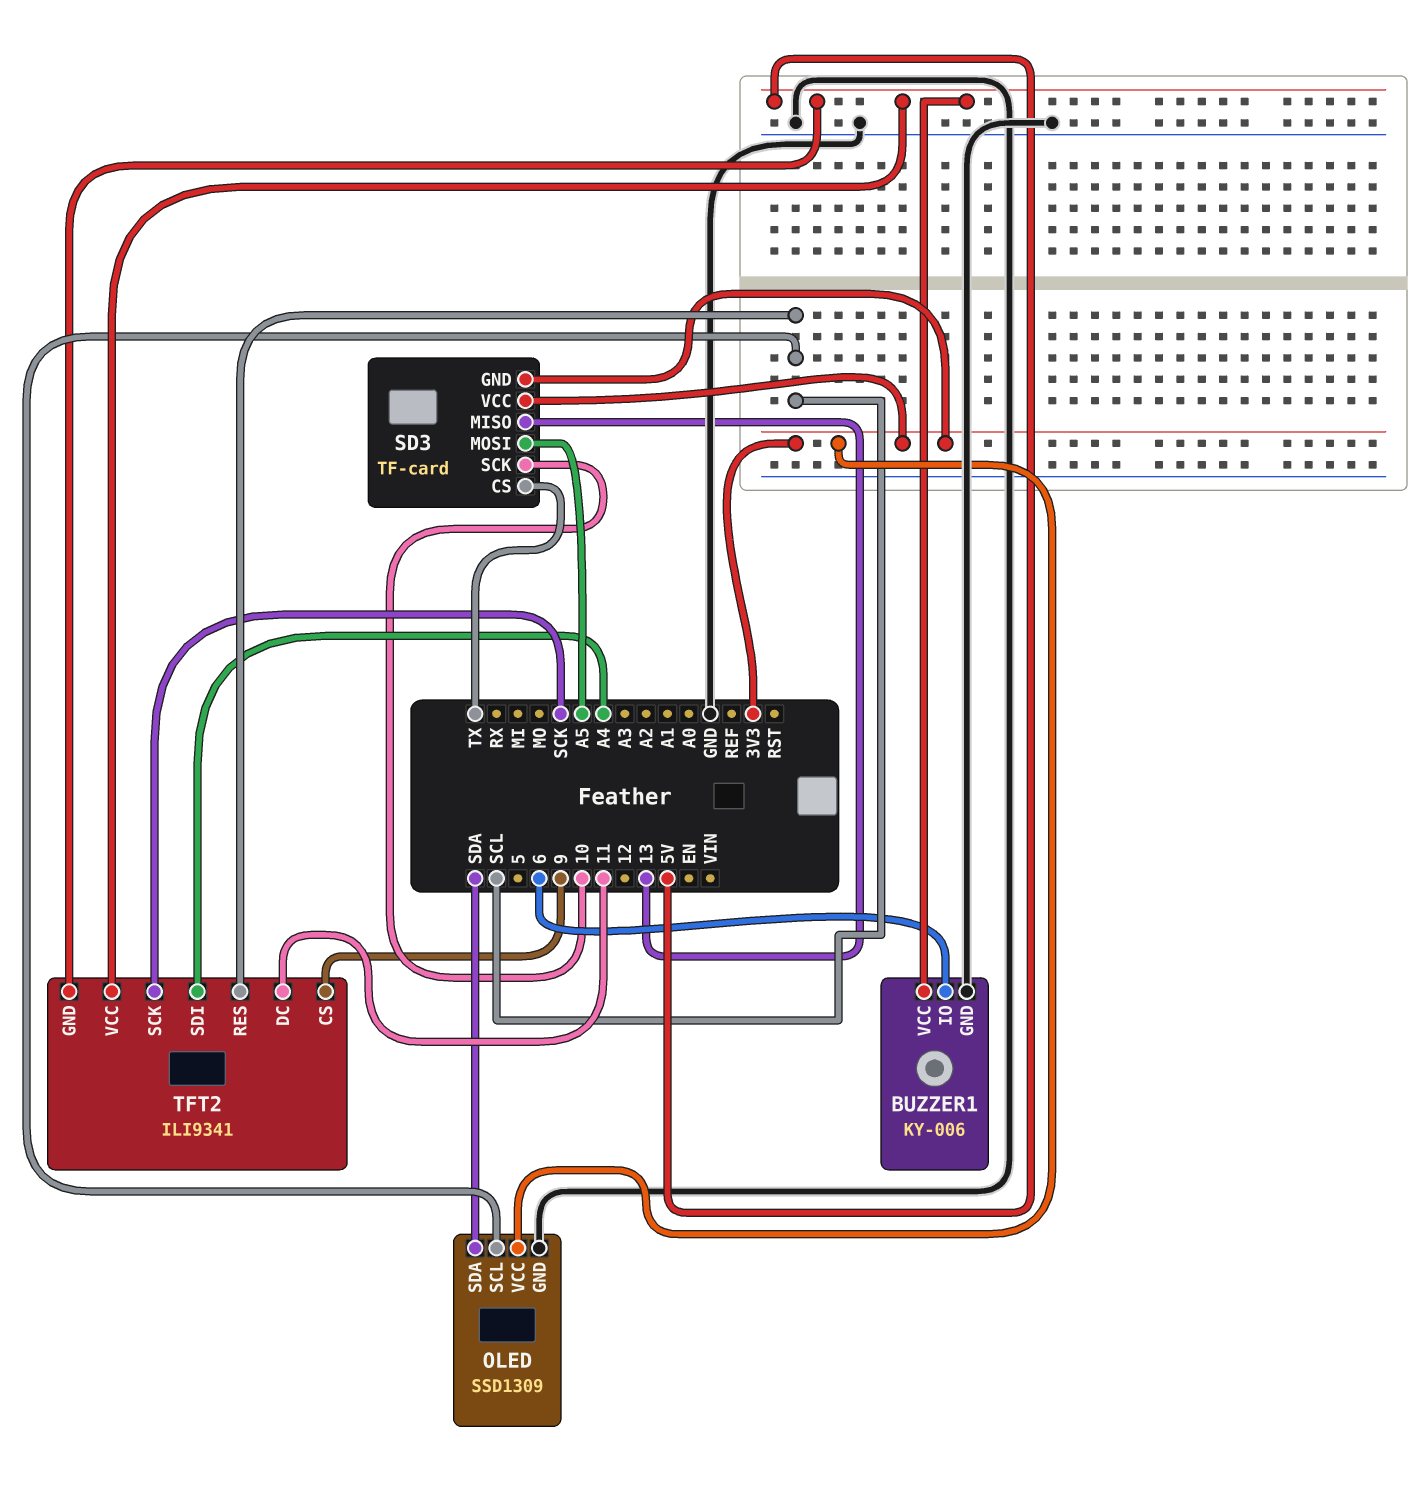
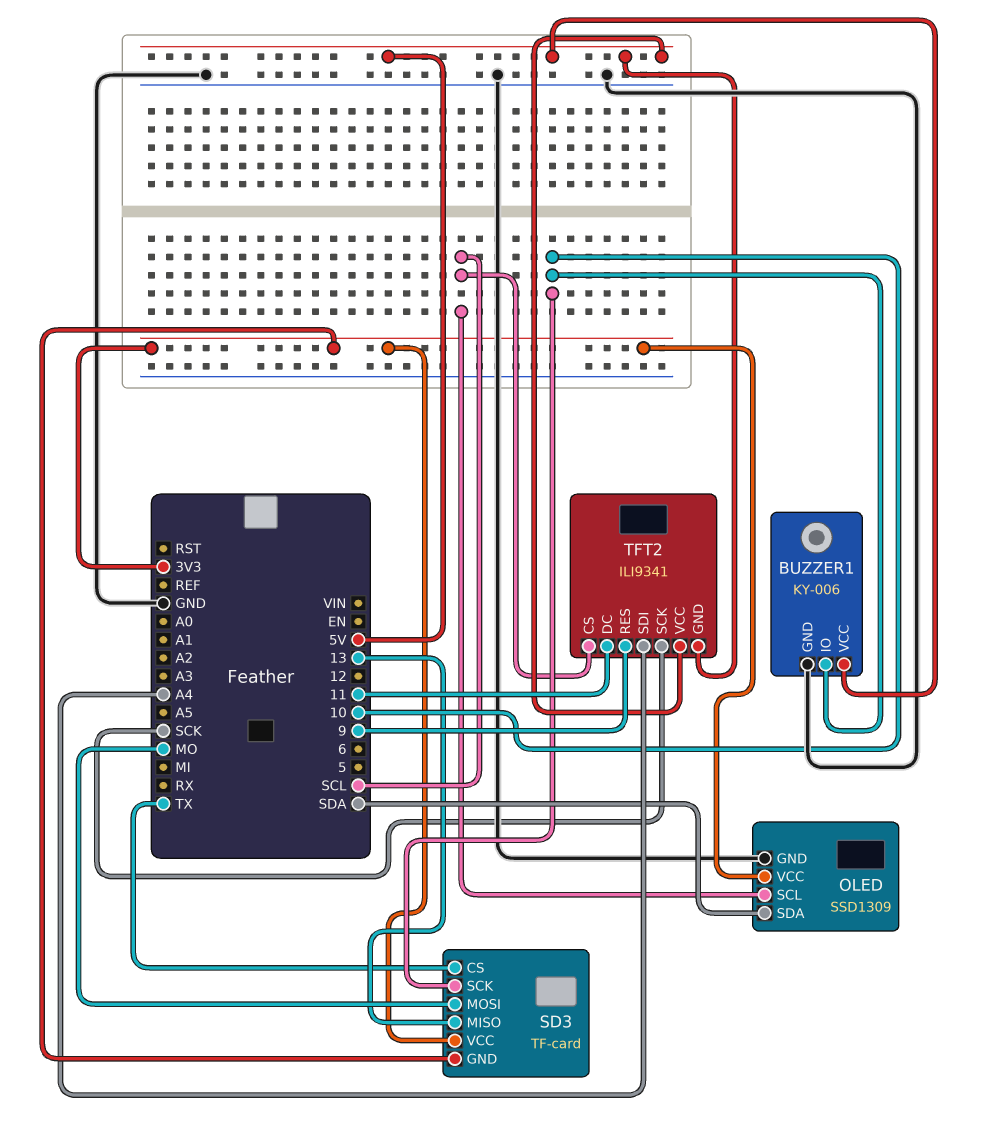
BUZZER1 pin IO: 6 -> 10
SD3 pin MOSI: A5 -> MO
TFT2 pin CS: 9 -> SCL
TFT2 pin RES: SCL -> 9

